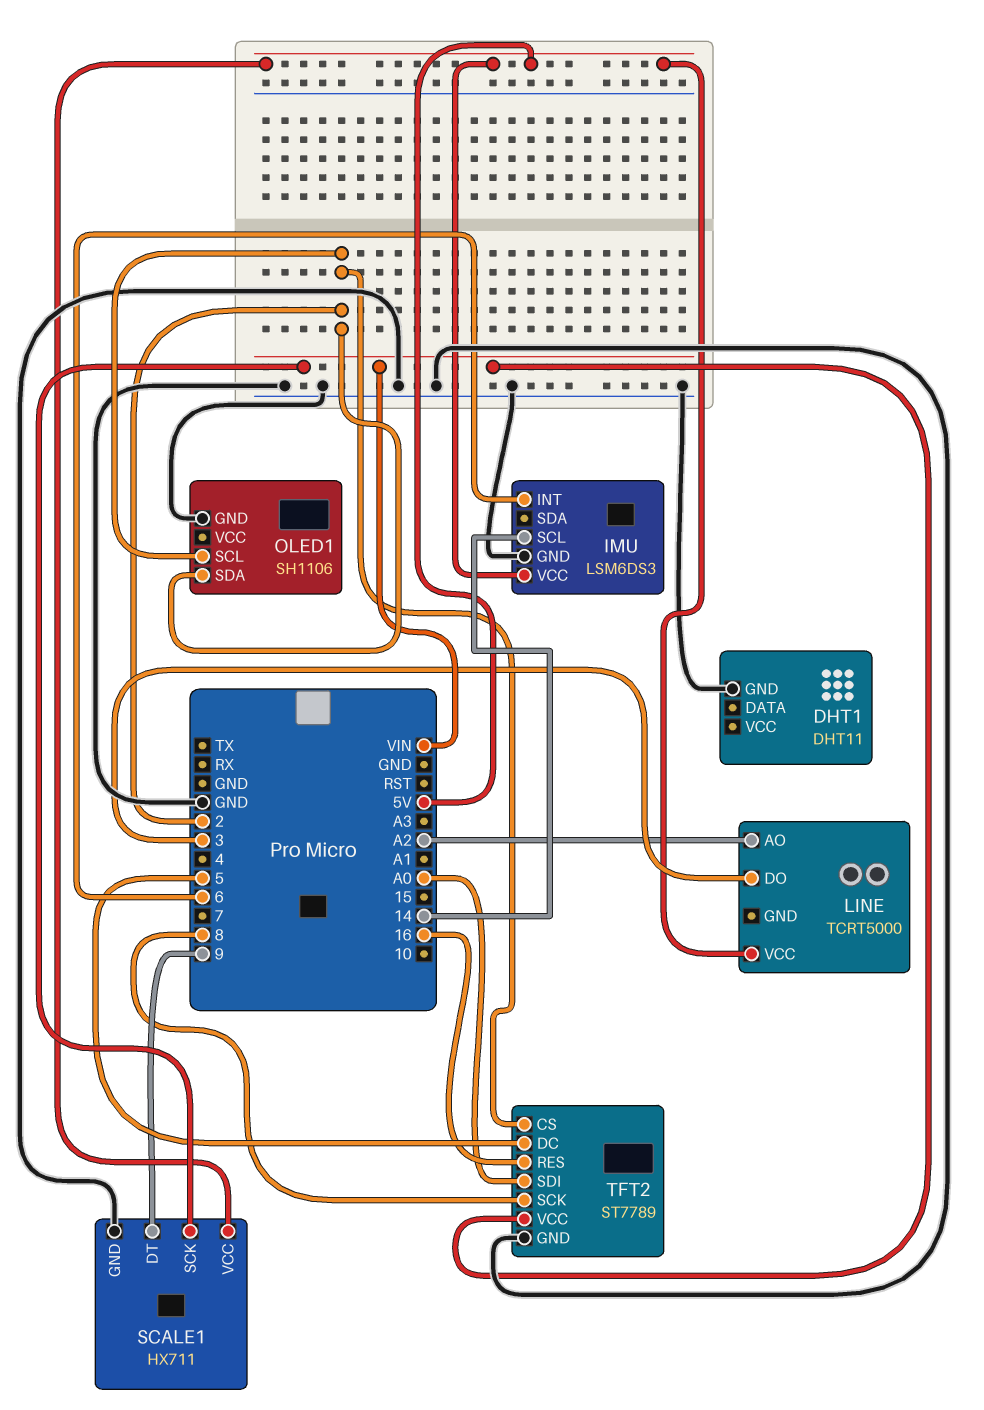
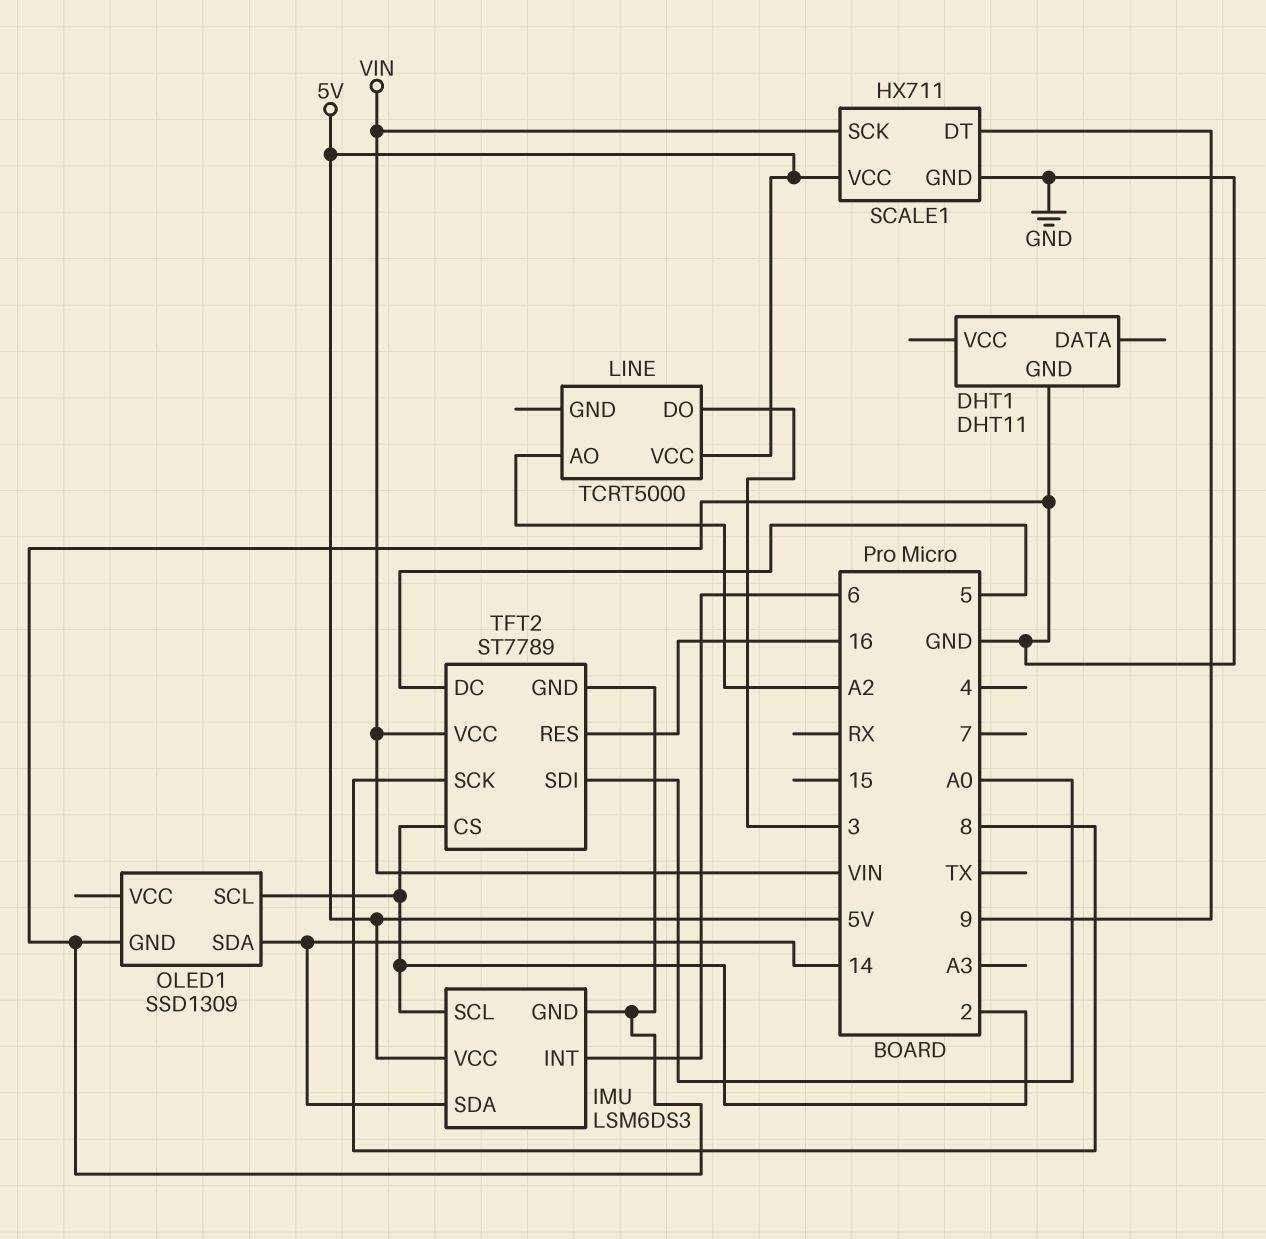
IMU pin SCL: 14 -> 2
IMU pin SDA: none -> 14
OLED1: SH1106 -> SSD1309
OLED1 pin SDA: 2 -> 14

